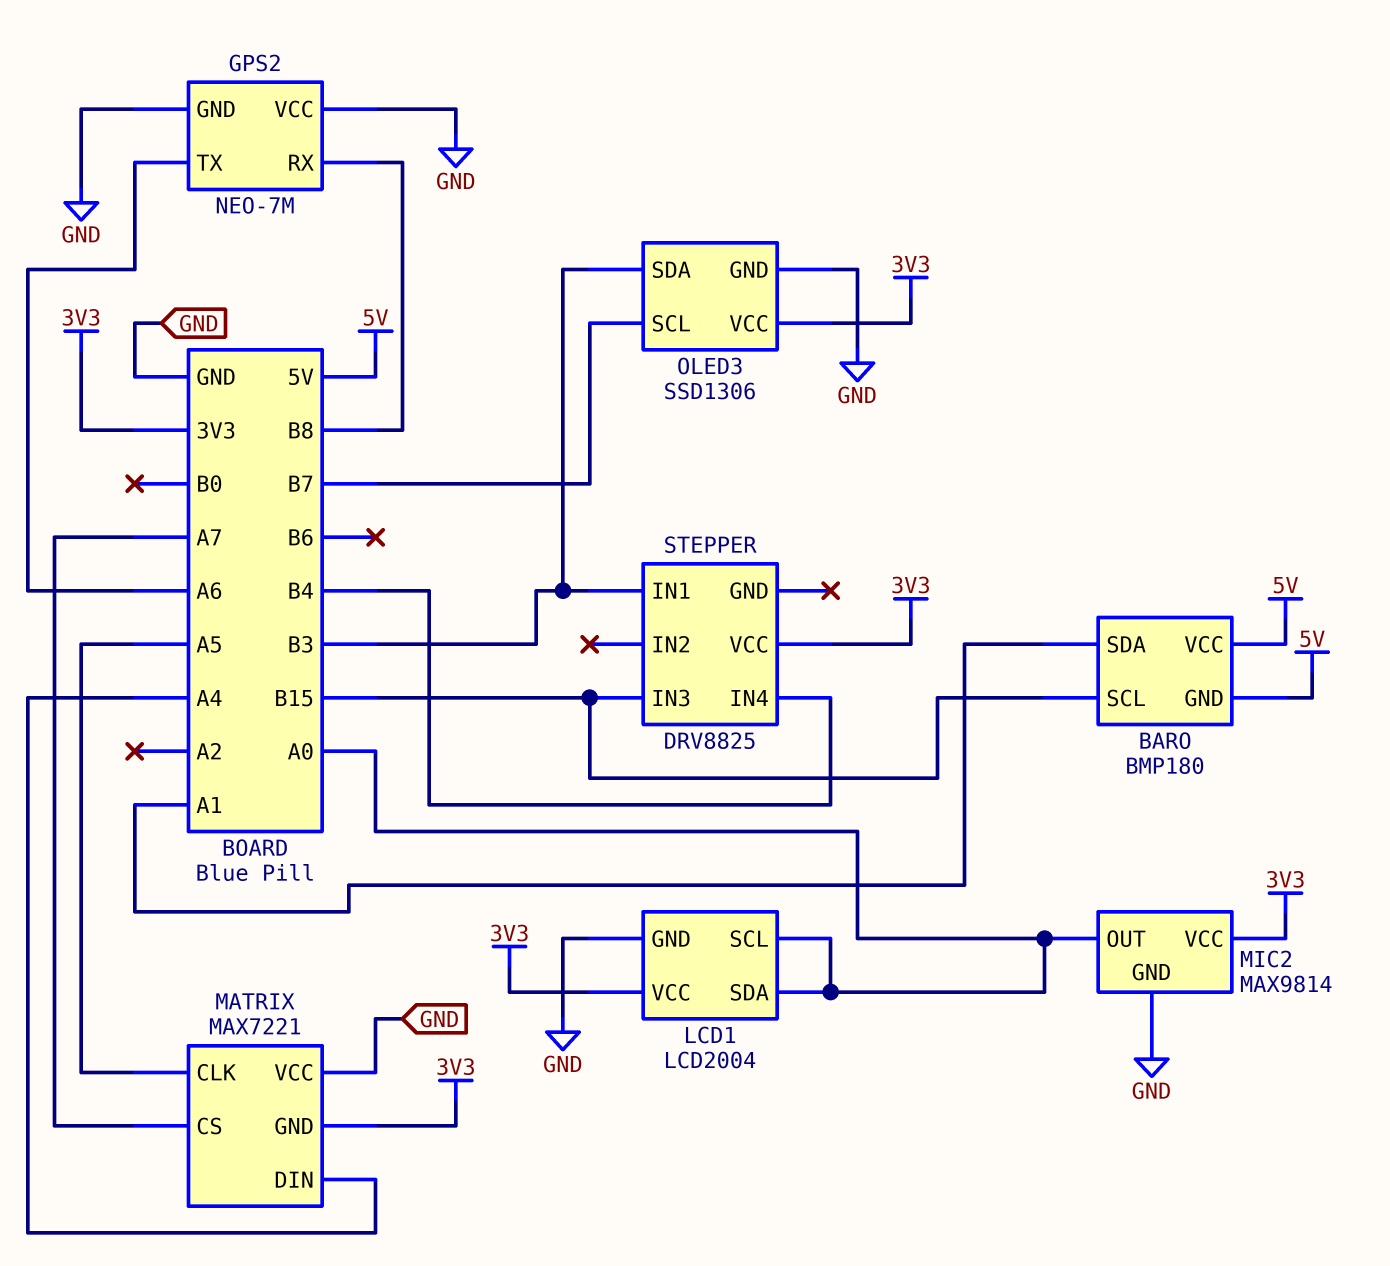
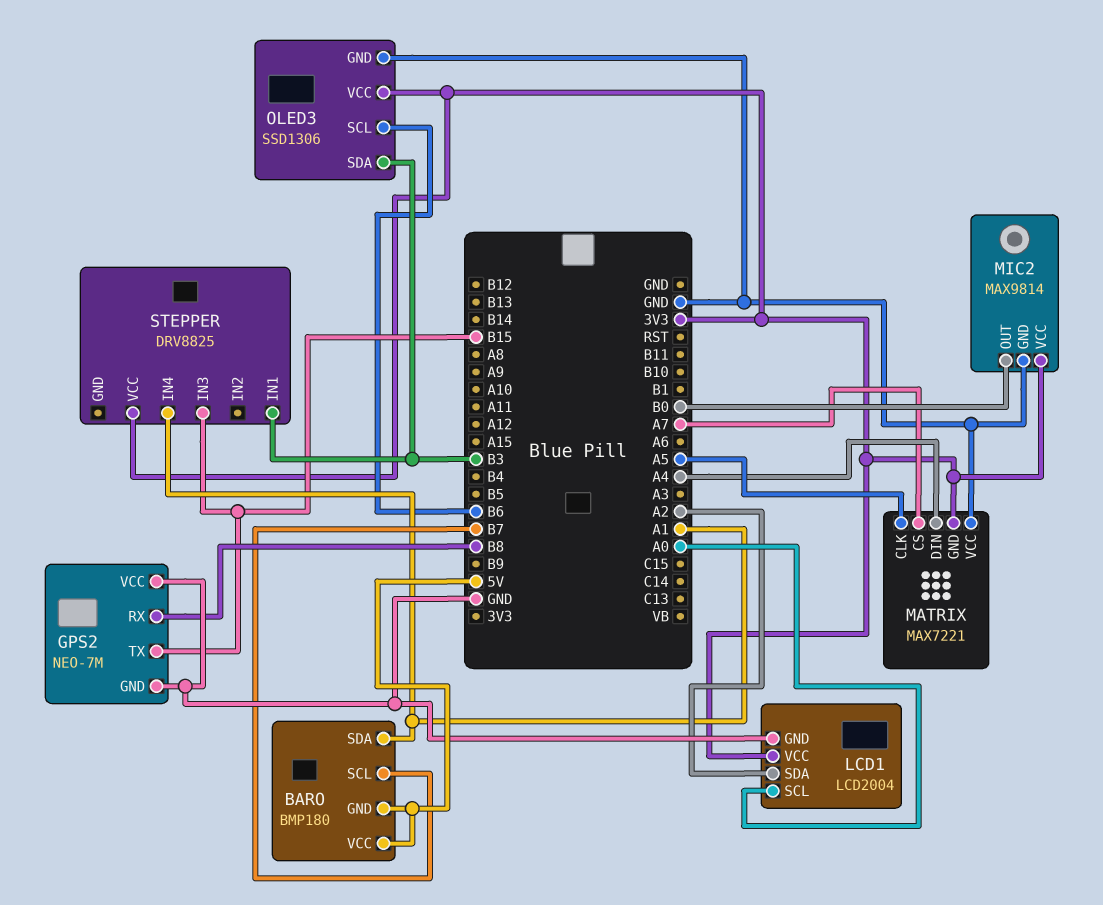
BARO pin SCL: B15 -> B7
GPS2 pin TX: A6 -> B15
LCD1 pin SDA: A0 -> A2
MIC2 pin OUT: A0 -> B0
OLED3 pin SCL: B7 -> B6
STEPPER pin IN4: B4 -> A1

